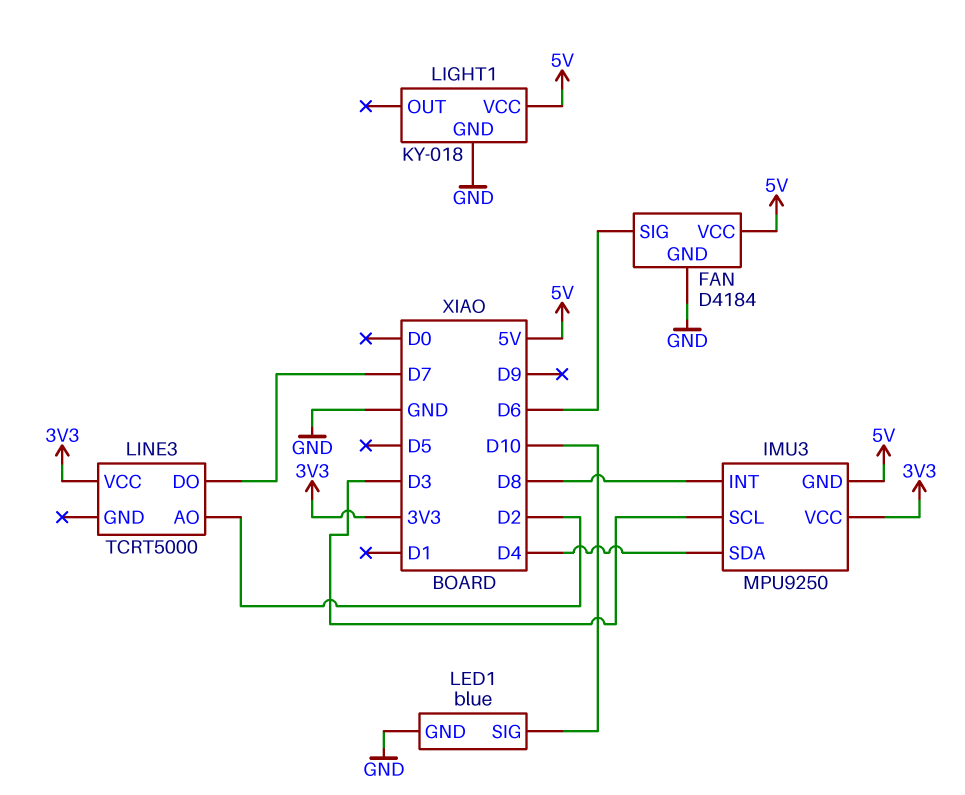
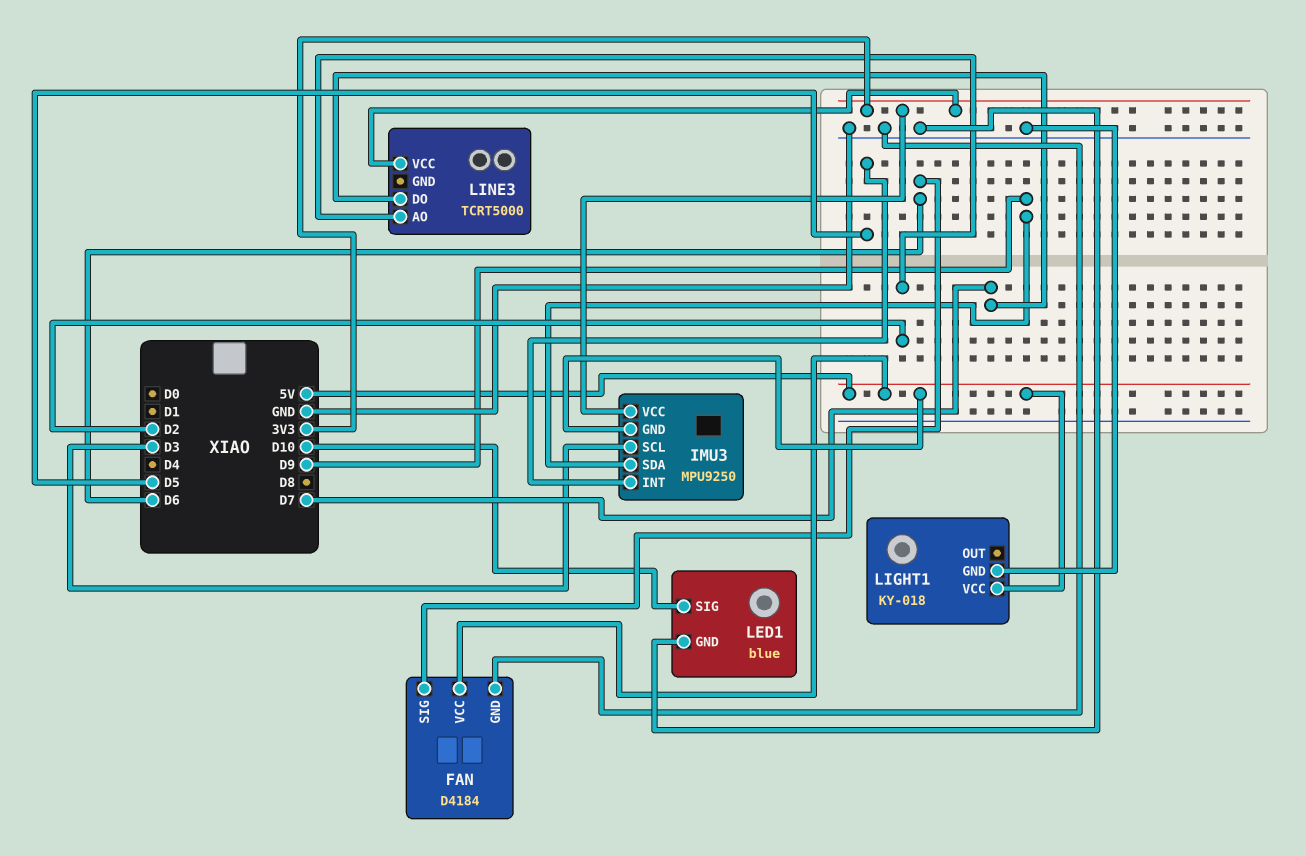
IMU3 pin INT: D8 -> D5
IMU3 pin SDA: D4 -> D9

